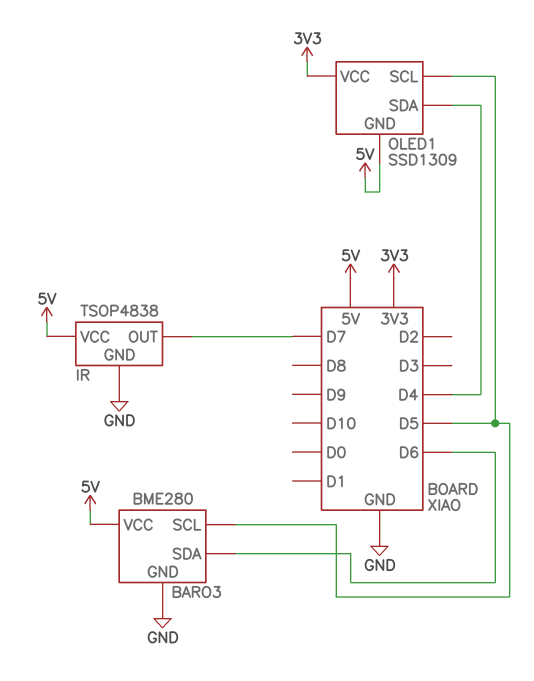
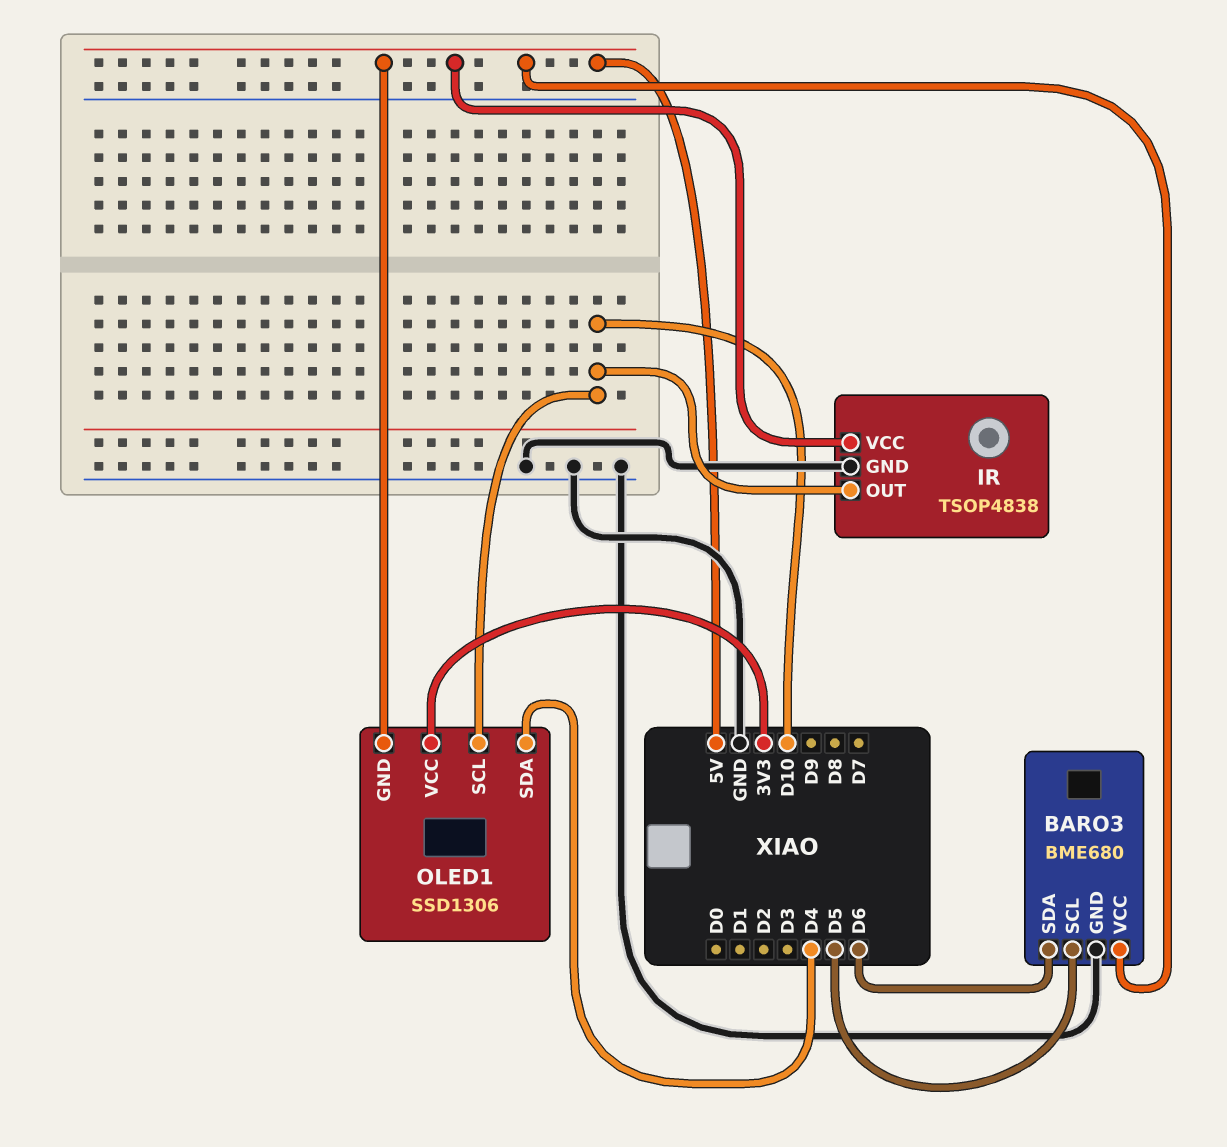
BARO3: BME280 -> BME680
IR pin OUT: D7 -> D10
OLED1: SSD1309 -> SSD1306
OLED1 pin SCL: D5 -> D10

